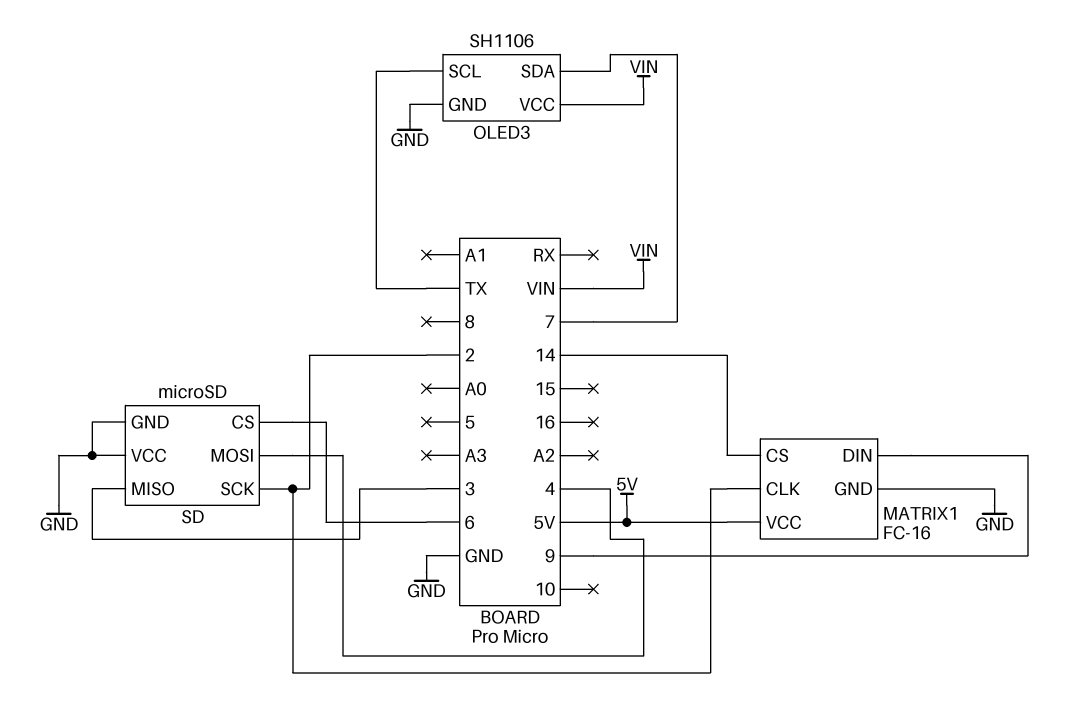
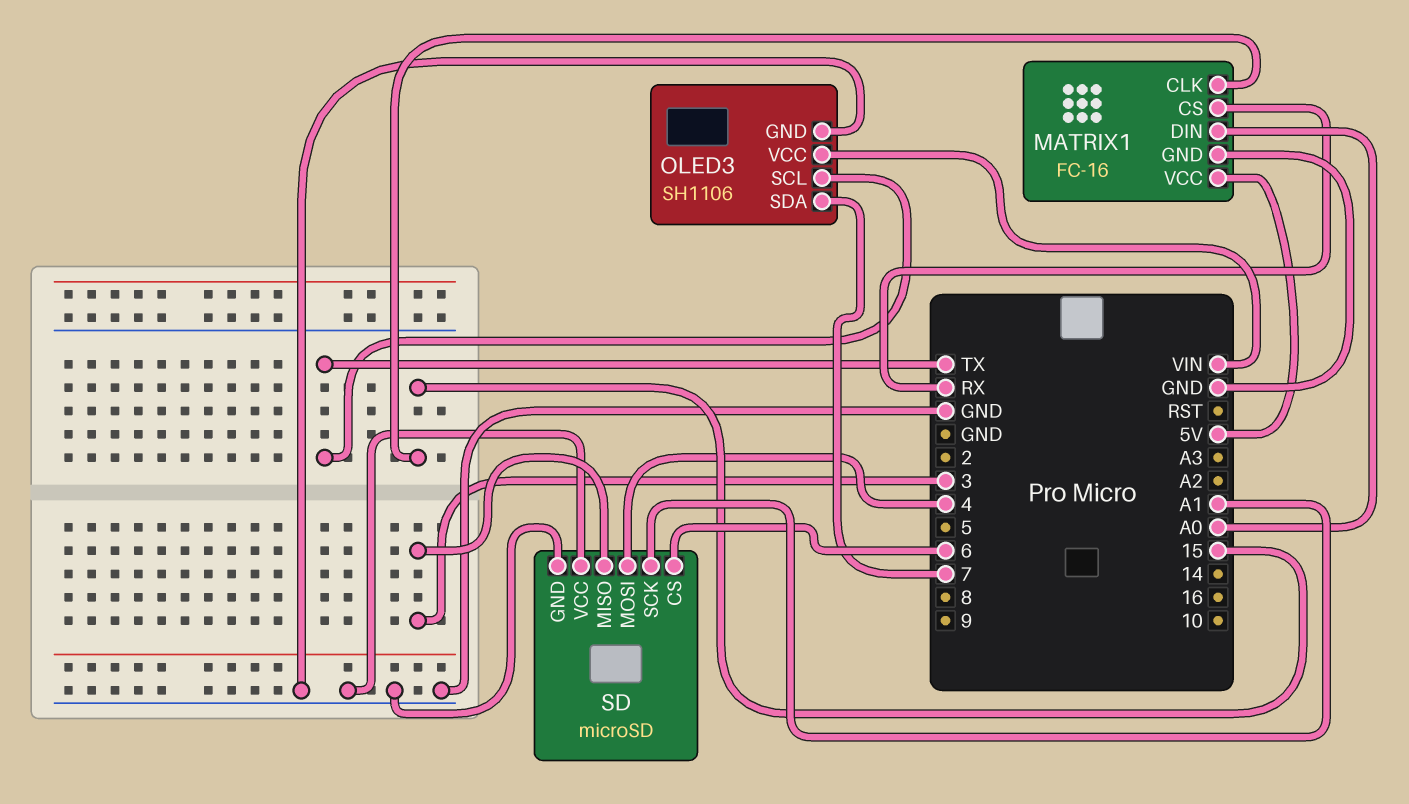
MATRIX1 pin CLK: 2 -> 15
MATRIX1 pin CS: 14 -> RX
MATRIX1 pin DIN: 9 -> A0
SD pin SCK: 2 -> A1

